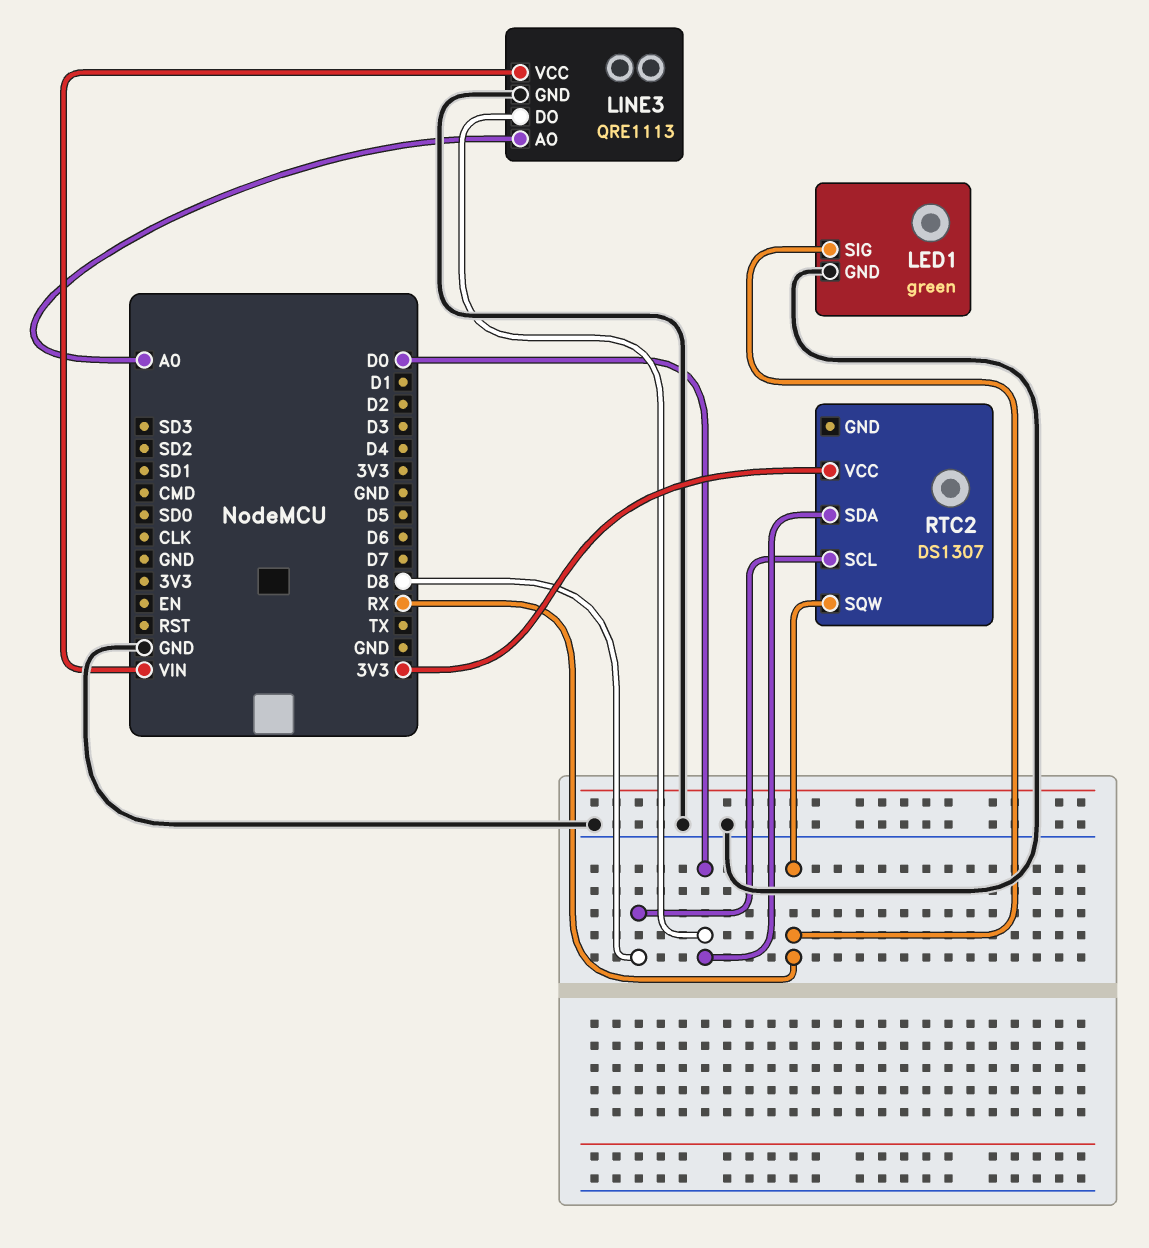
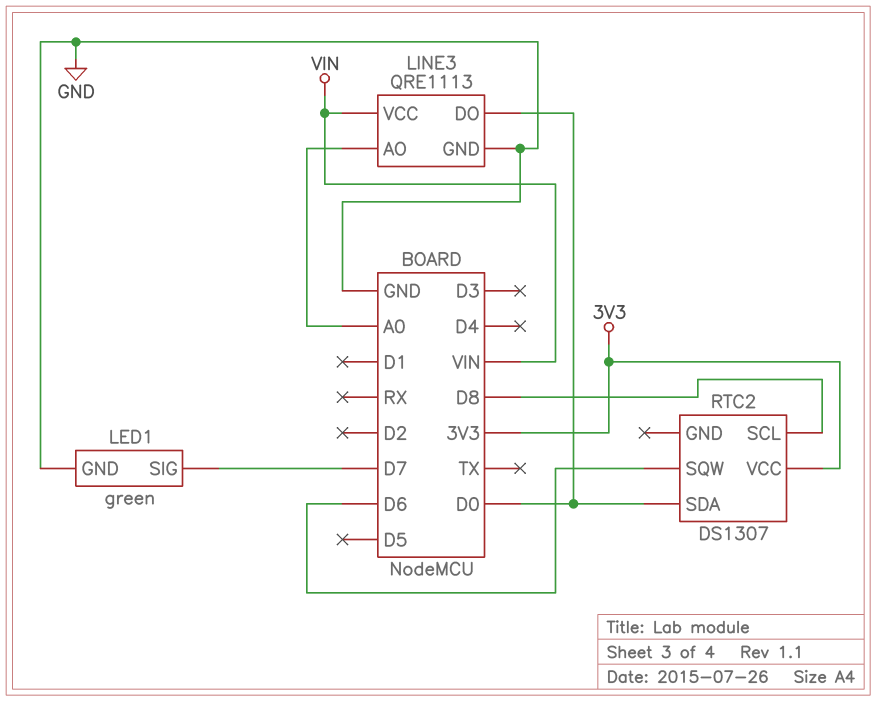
LED1 pin SIG: RX -> D7
RTC2 pin SQW: RX -> D6

